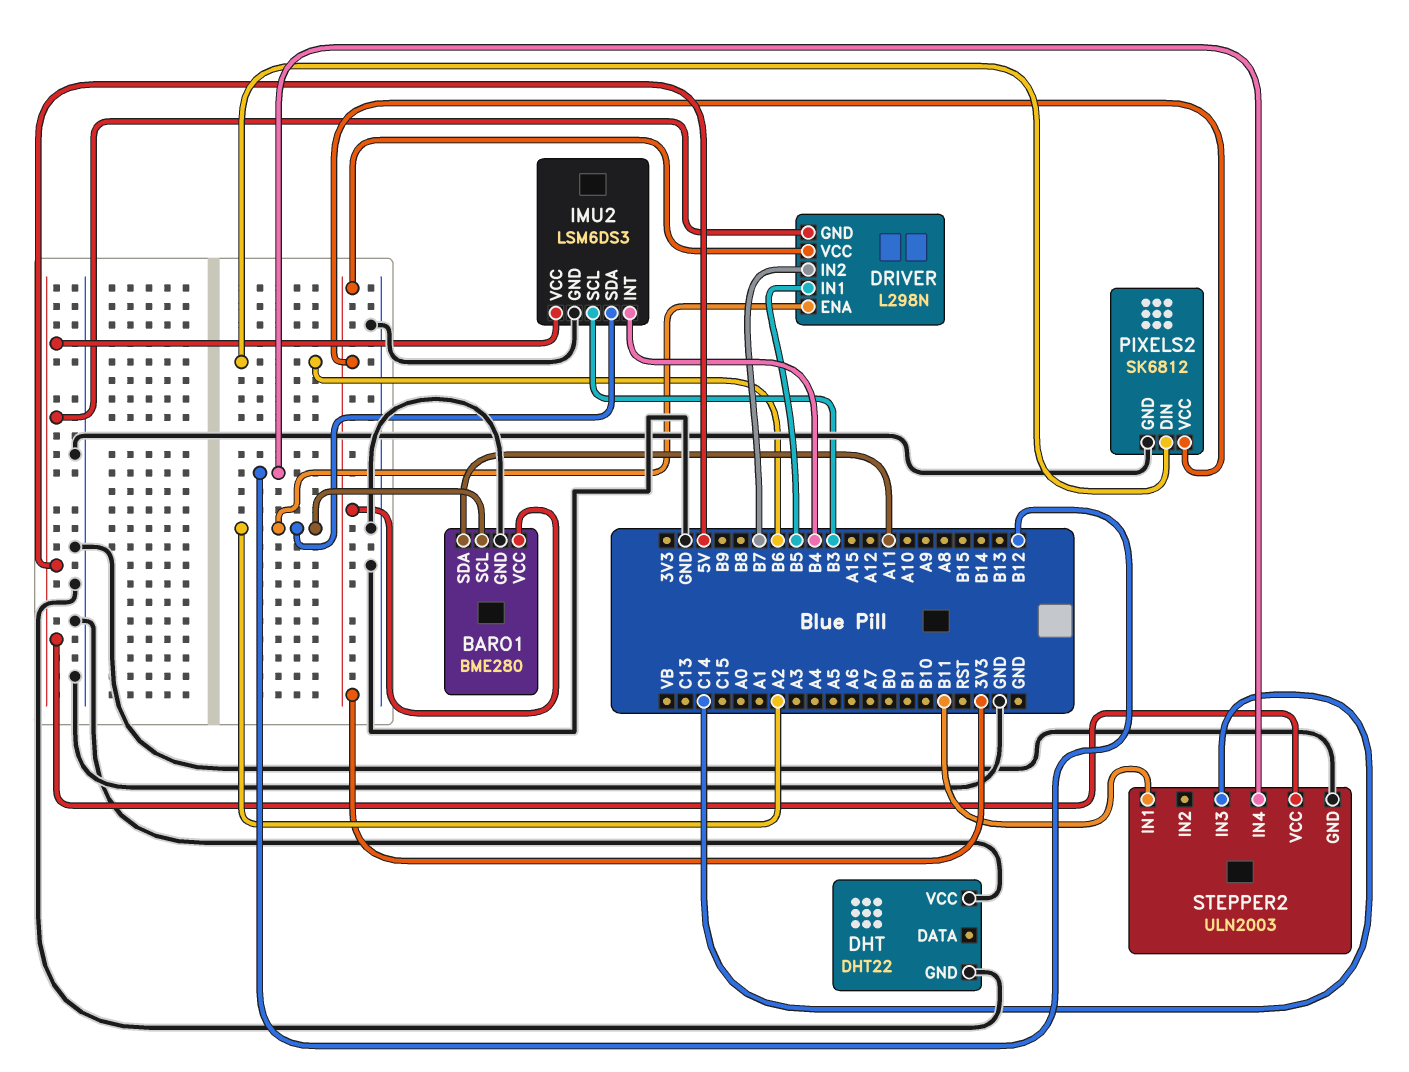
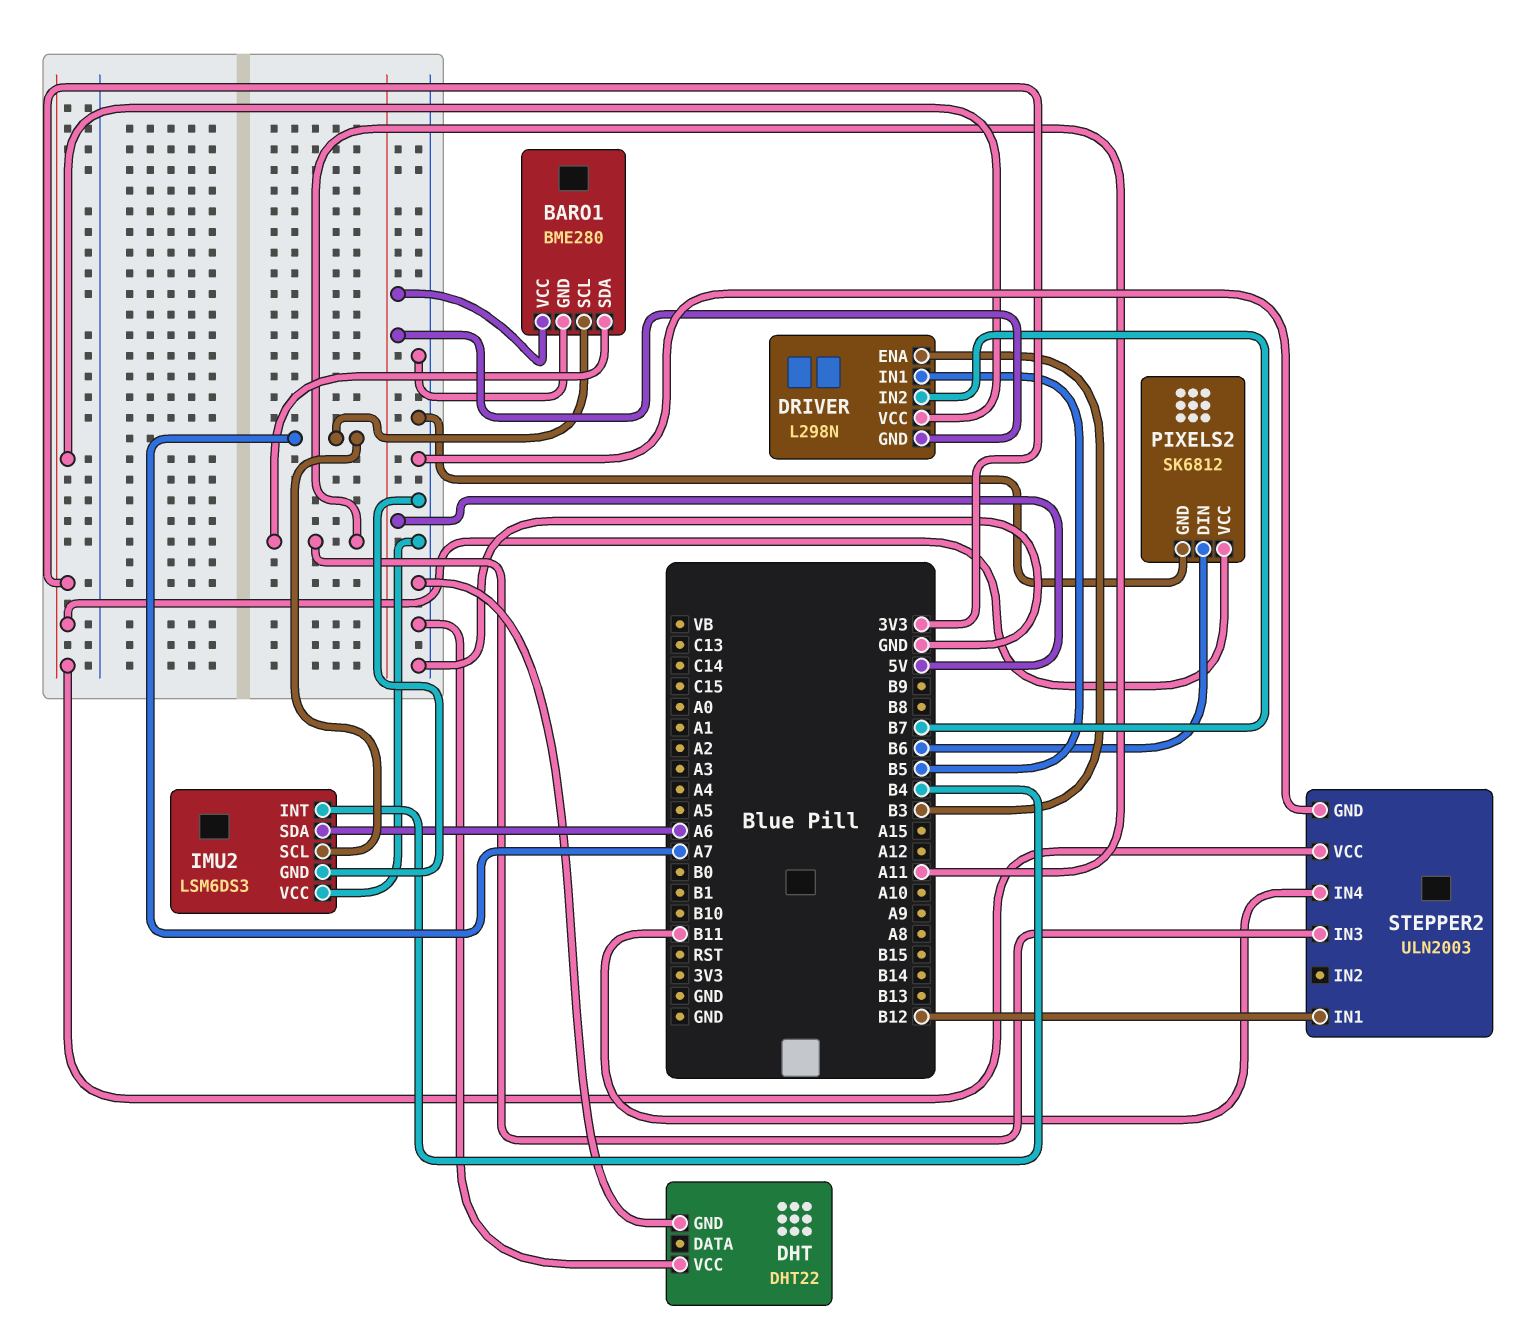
BARO1 pin SCL: A2 -> A7
BARO1 pin VCC: 3V3 -> 5V
DRIVER pin ENA: A2 -> B3
IMU2 pin SCL: B3 -> A7
IMU2 pin SDA: A2 -> A6
IMU2 pin VCC: 5V -> GND
STEPPER2 pin IN1: B11 -> B12
STEPPER2 pin IN3: C14 -> A11
STEPPER2 pin IN4: B12 -> B11
STEPPER2 pin VCC: 5V -> 3V3

